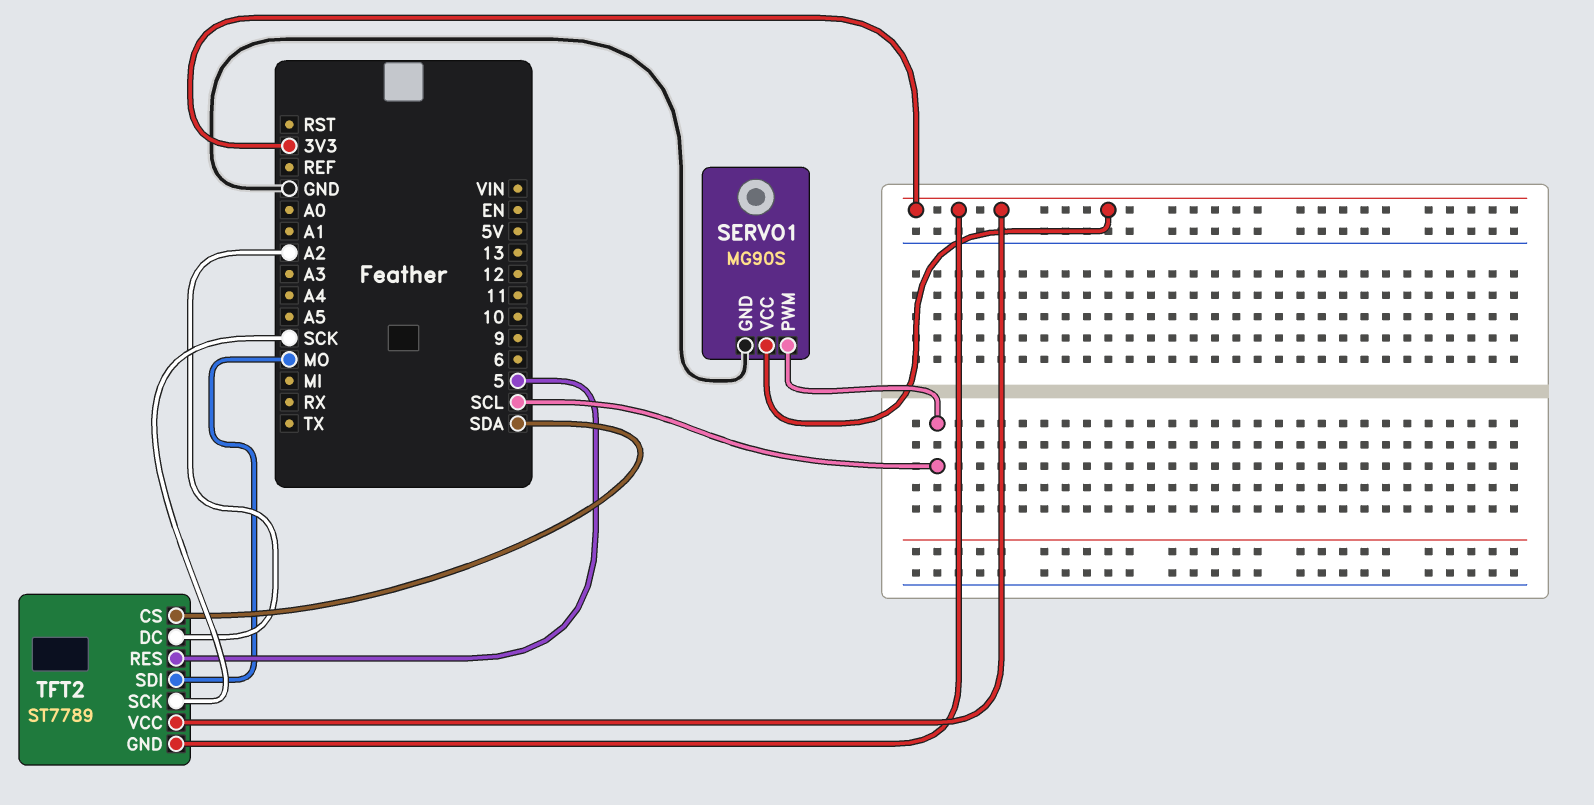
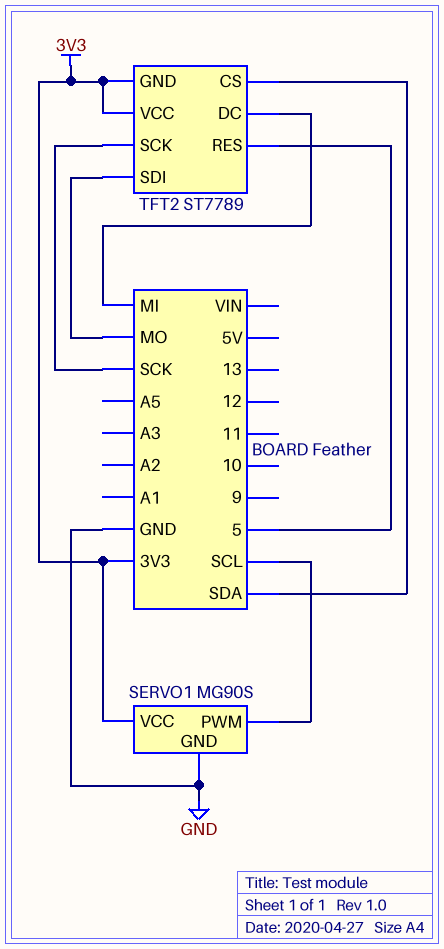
TFT2 pin DC: A2 -> MI

